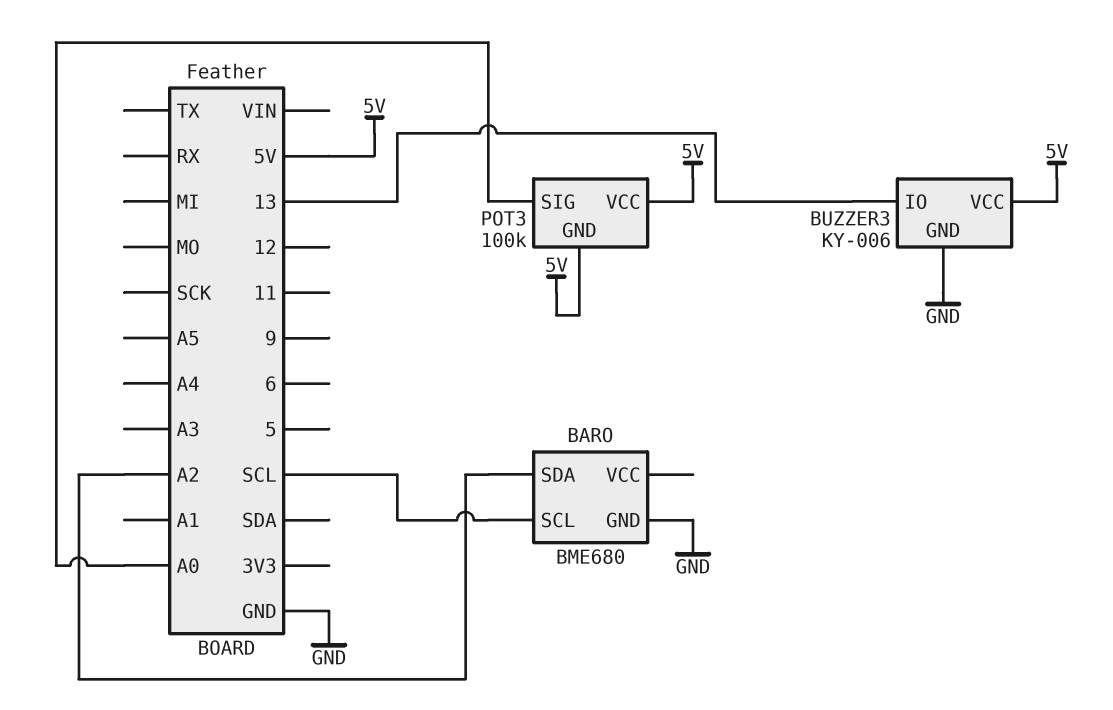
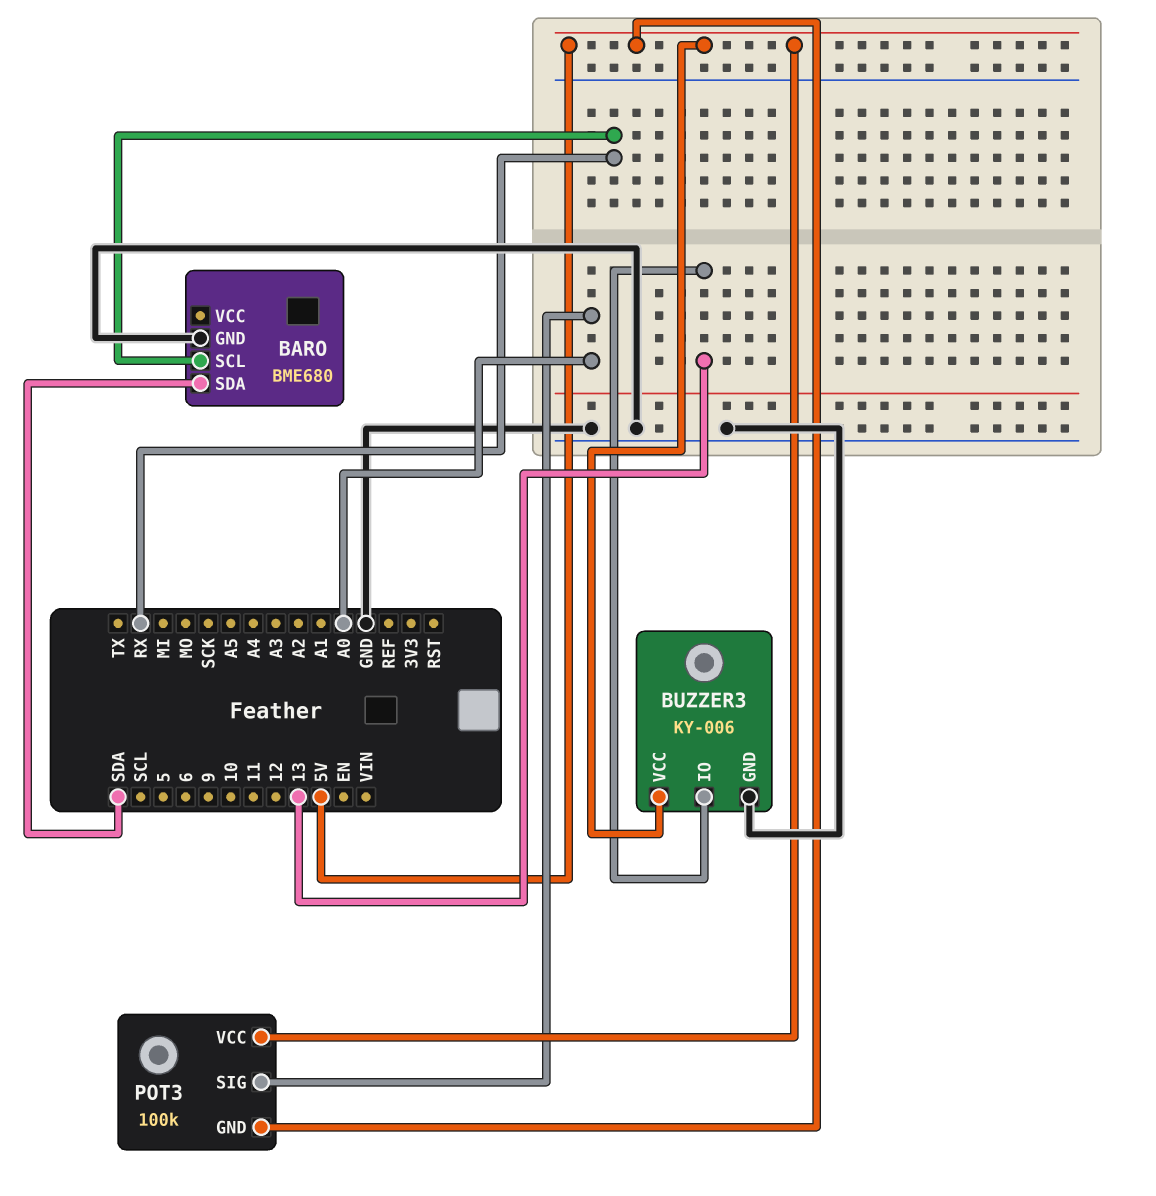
BARO pin SCL: SCL -> RX
BARO pin SDA: A2 -> SDA

